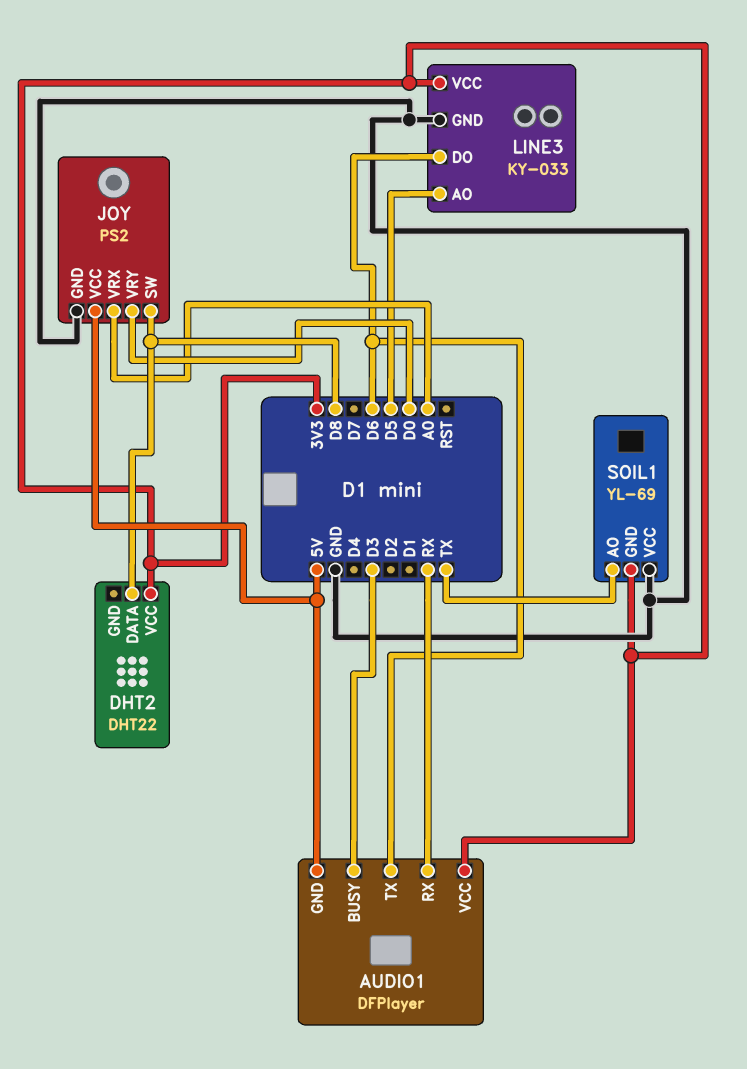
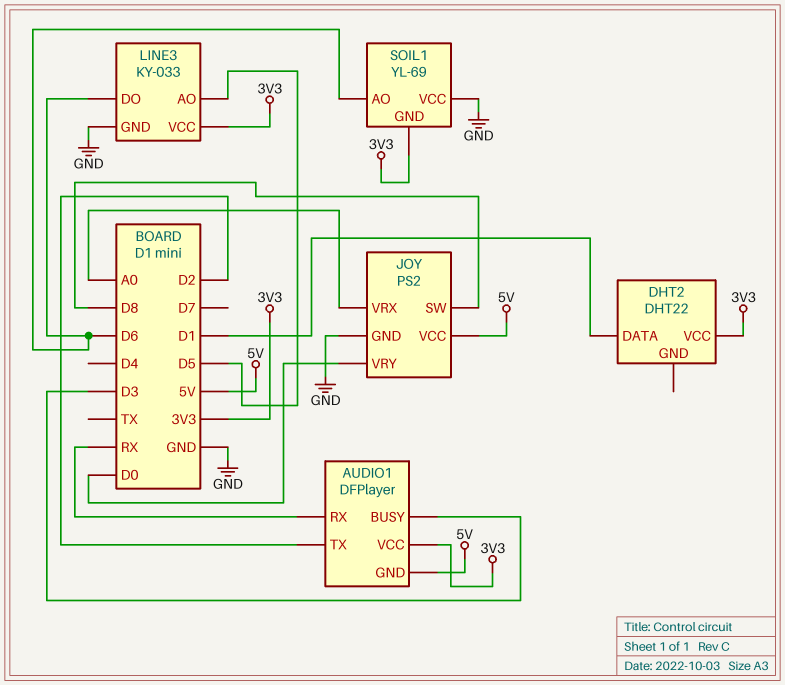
AUDIO1 pin TX: D6 -> D2
DHT2 pin DATA: D8 -> D1
SOIL1 pin AO: TX -> D6

